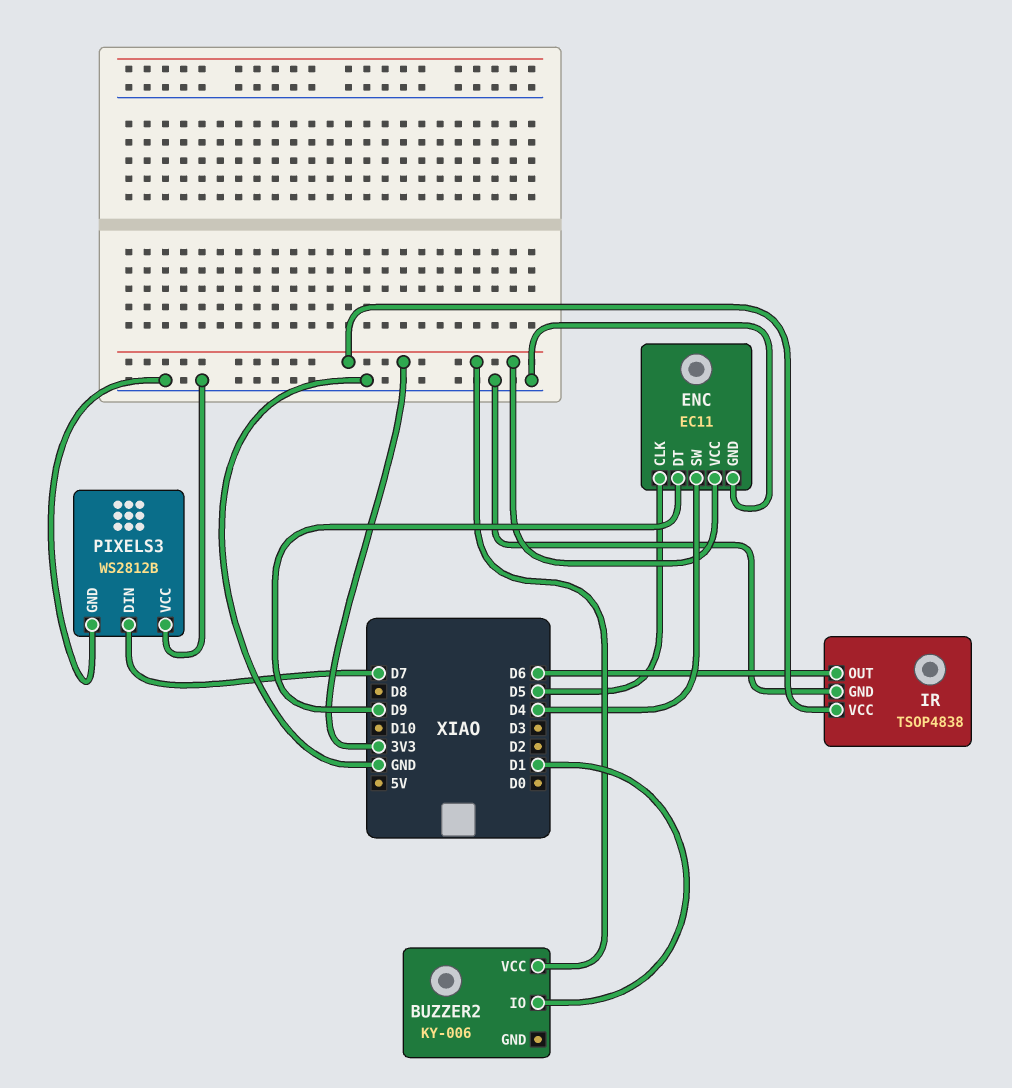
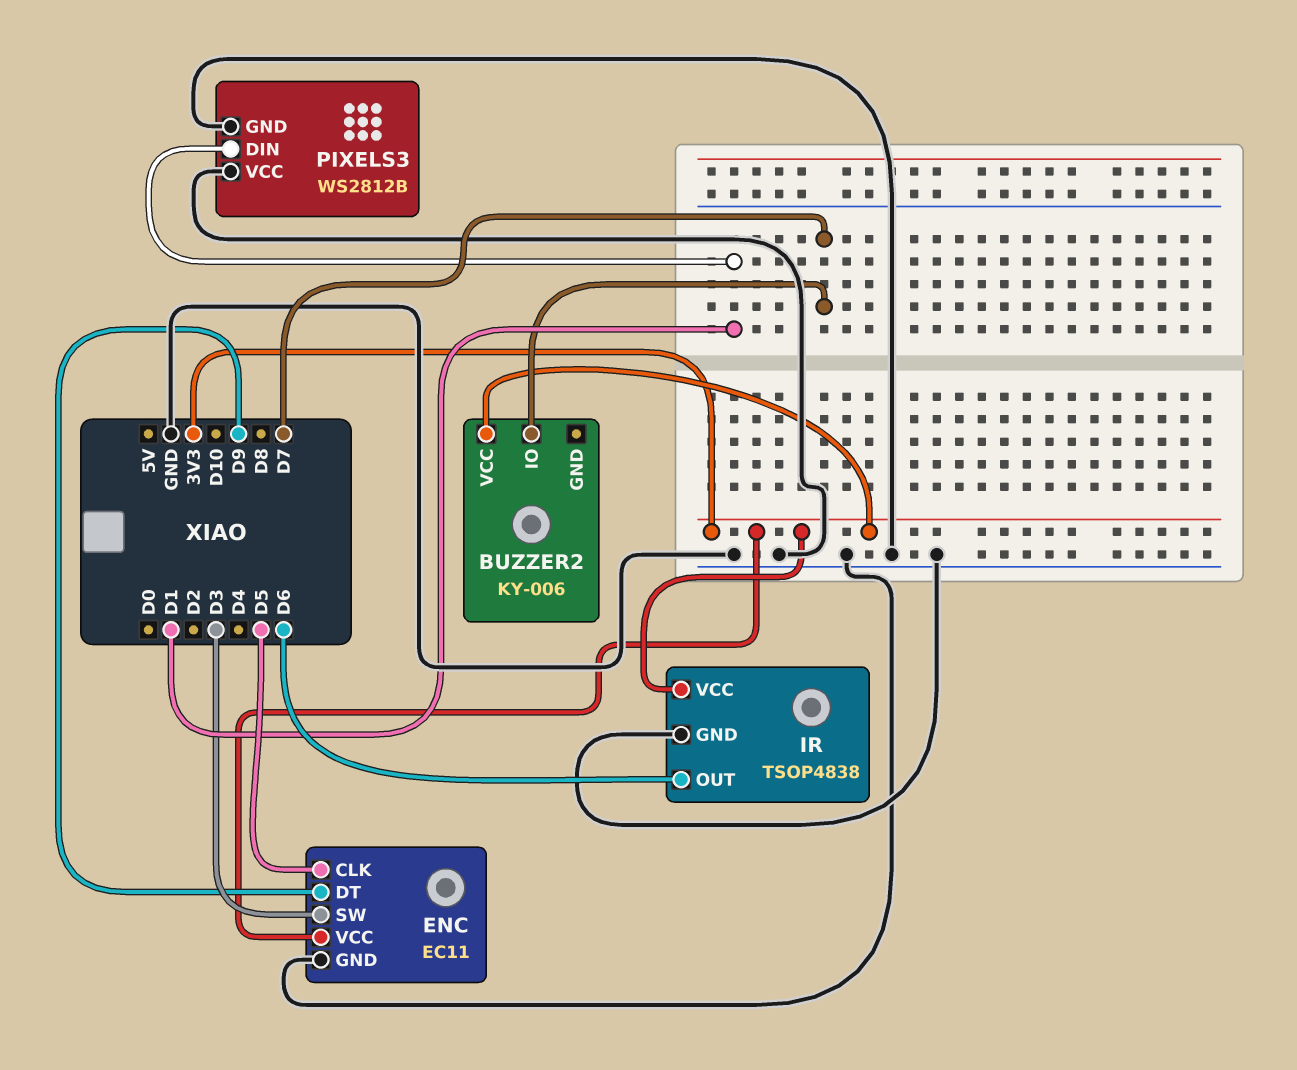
BUZZER2 pin IO: D1 -> D7
ENC pin SW: D4 -> D3
PIXELS3 pin DIN: D7 -> D1

